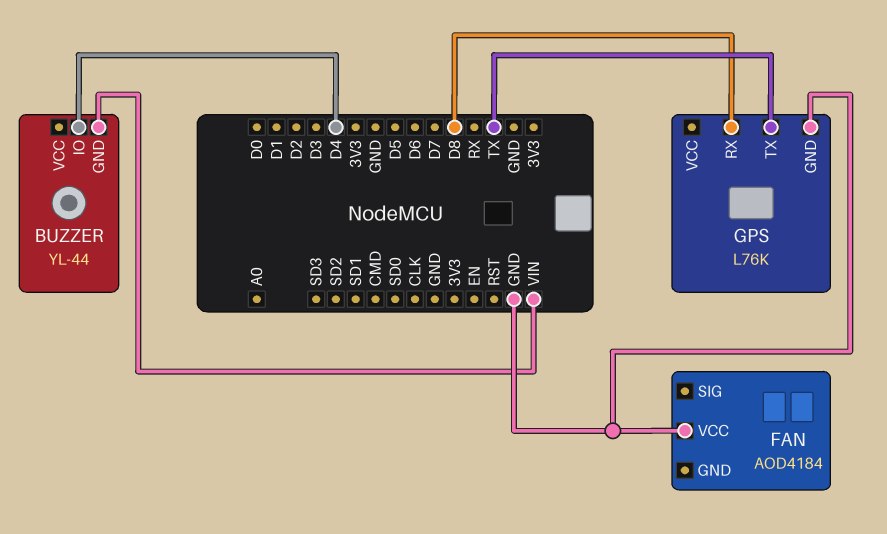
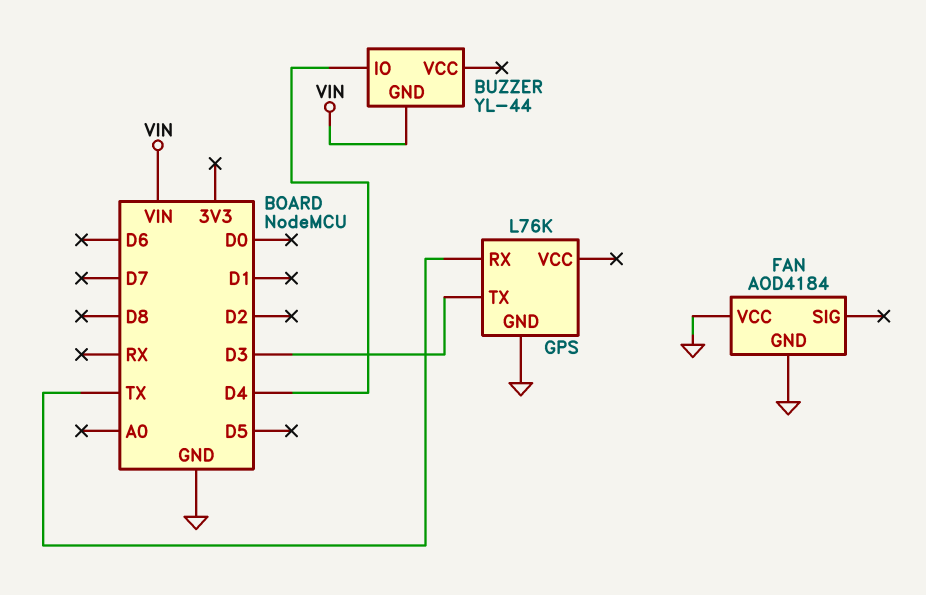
FAN pin GND: none -> GND
GPS pin RX: D8 -> TX
GPS pin TX: TX -> D3

